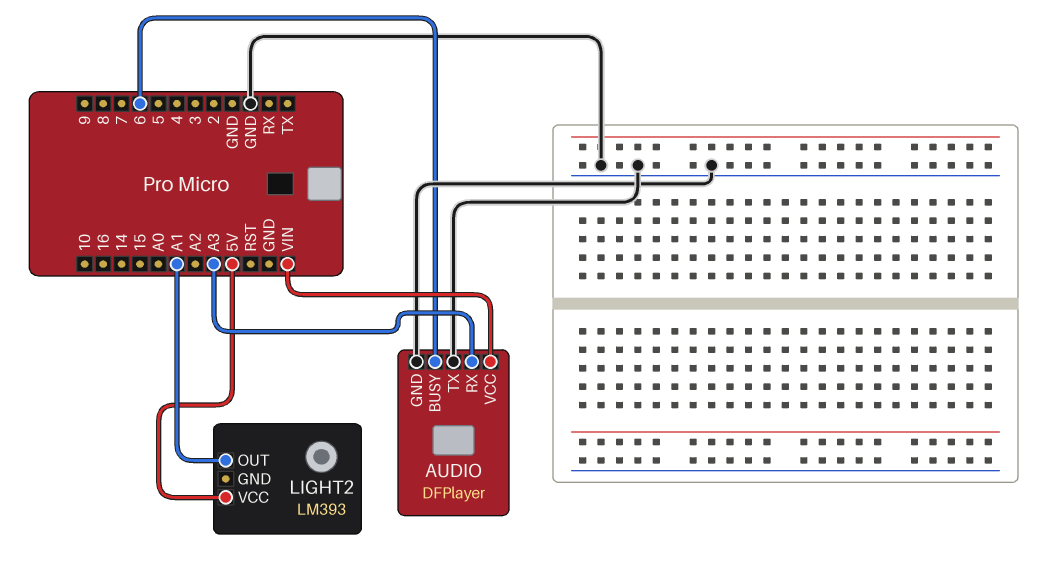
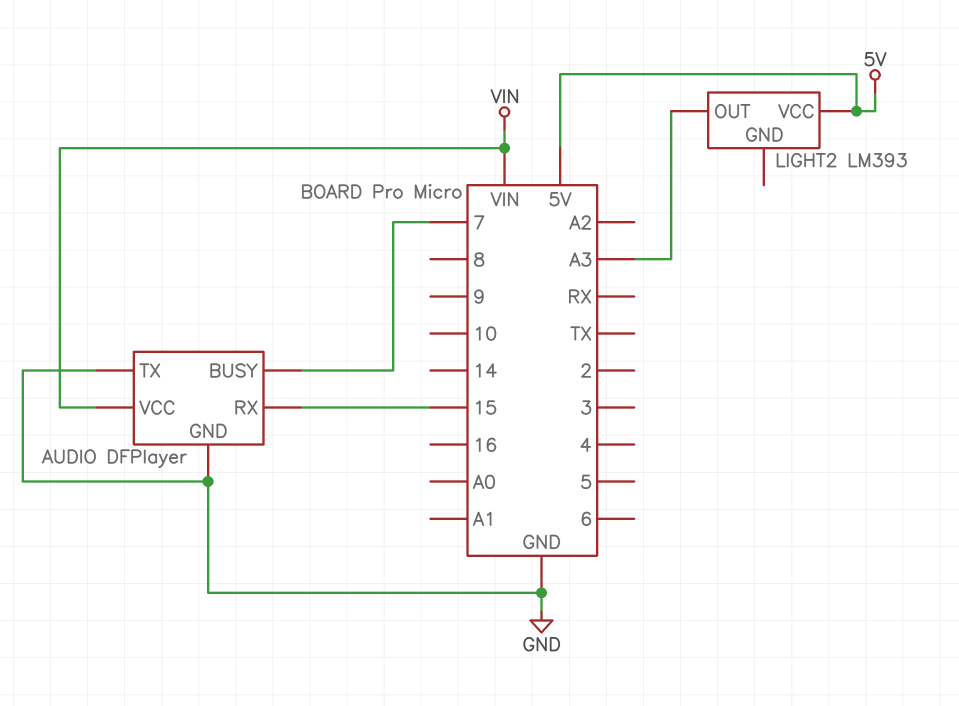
AUDIO pin BUSY: 6 -> 7
AUDIO pin RX: A3 -> 15
LIGHT2 pin OUT: A1 -> A3

